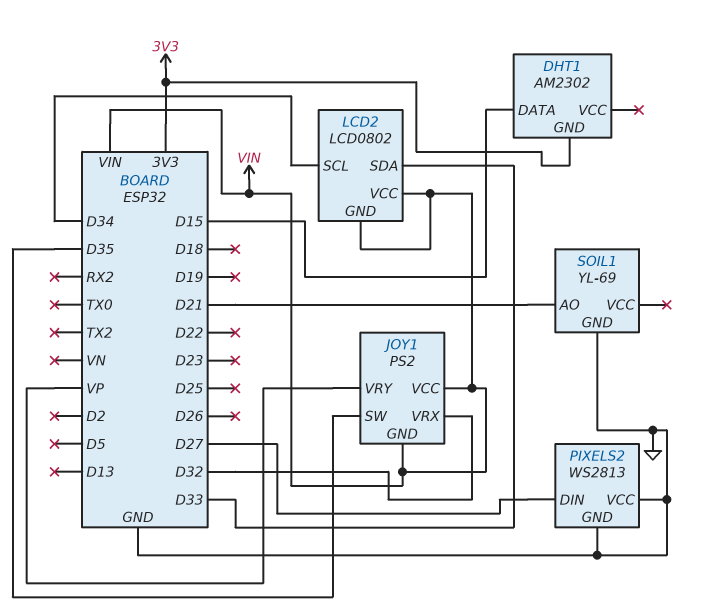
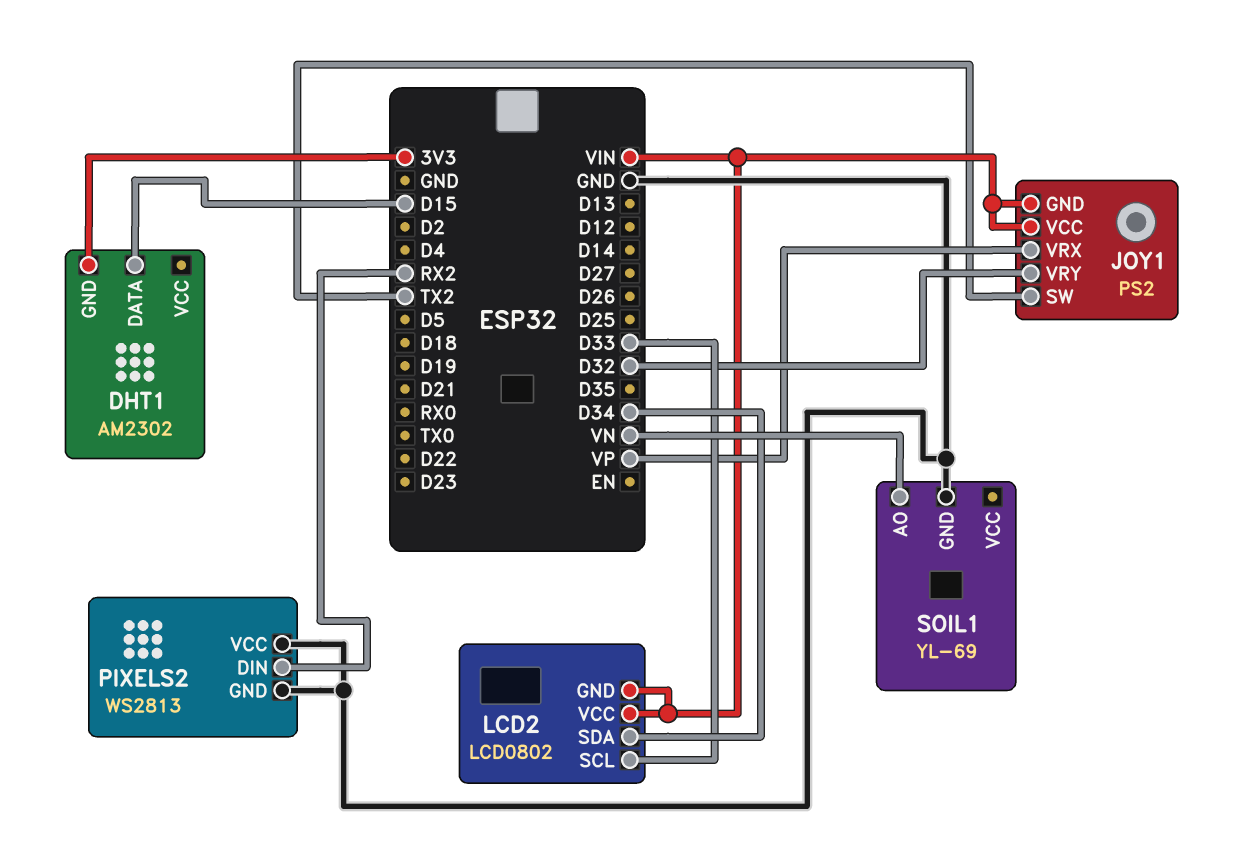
JOY1 pin SW: D35 -> TX2
JOY1 pin VRX: D32 -> VP
JOY1 pin VRY: VP -> D32
LCD2 pin SCL: D34 -> D33
LCD2 pin SDA: D33 -> D34
PIXELS2 pin DIN: D27 -> RX2
SOIL1 pin AO: D21 -> VN

